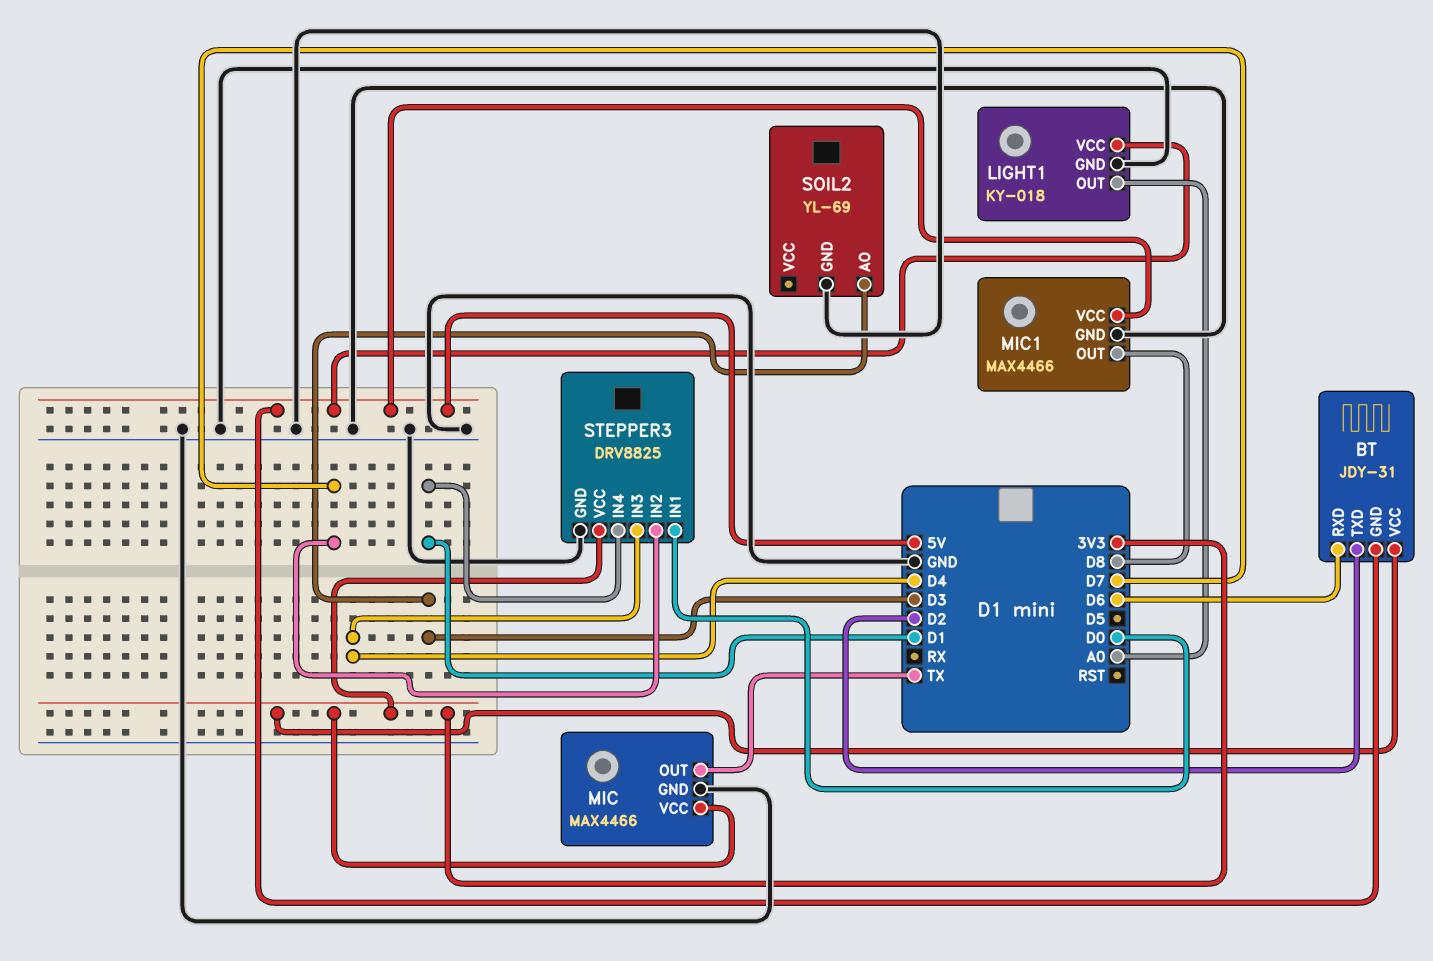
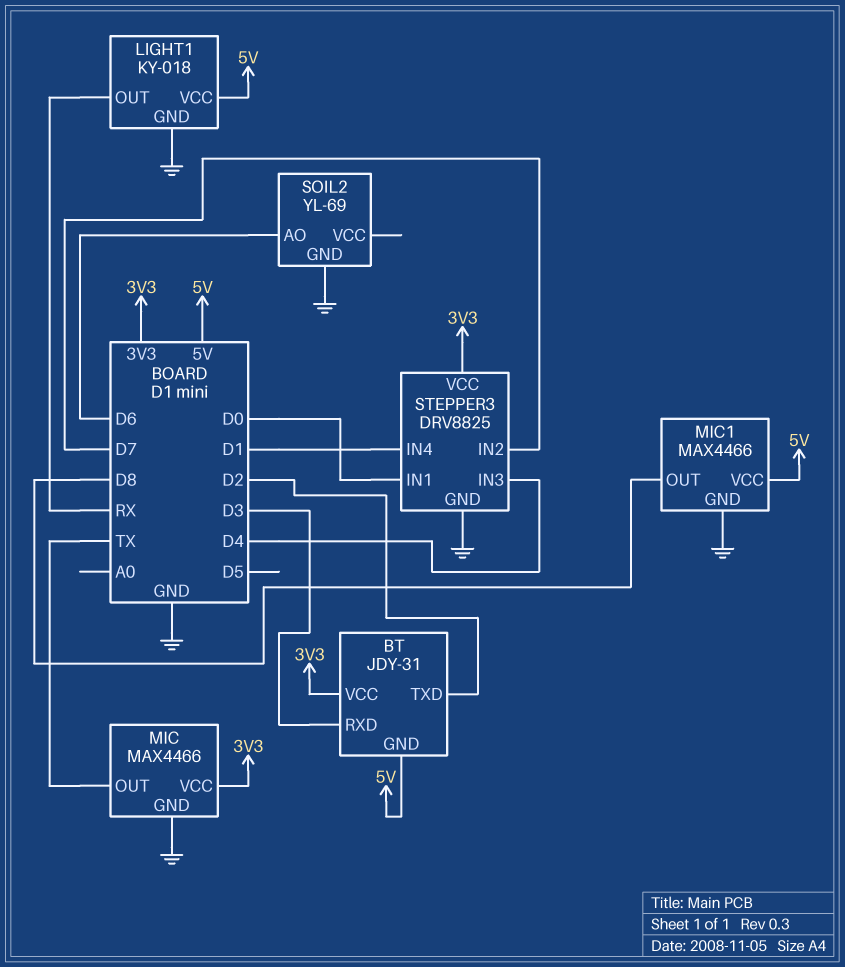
BT pin RXD: D6 -> D3
LIGHT1 pin OUT: A0 -> RX
SOIL2 pin AO: D3 -> D6

